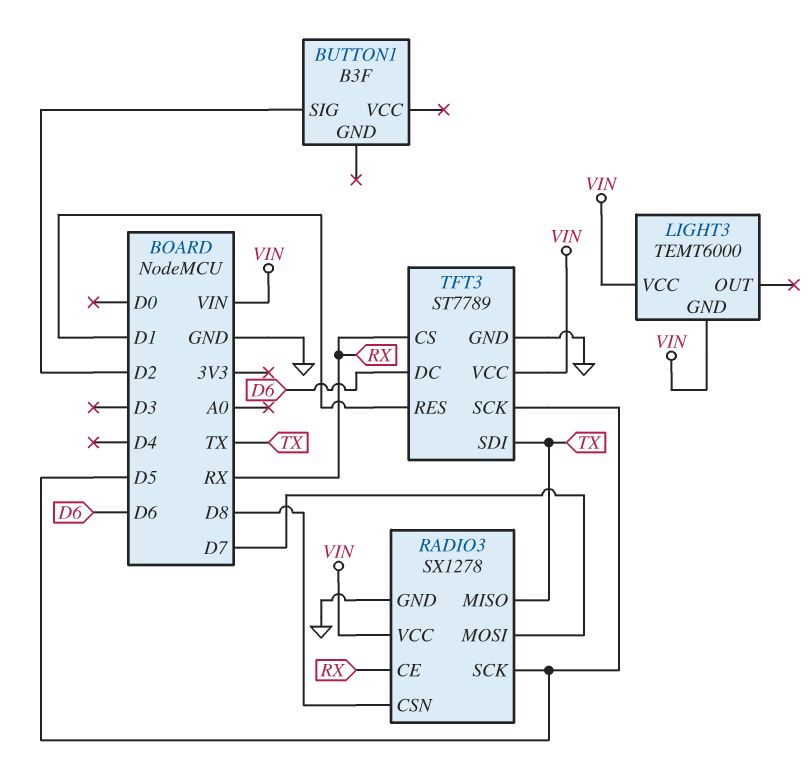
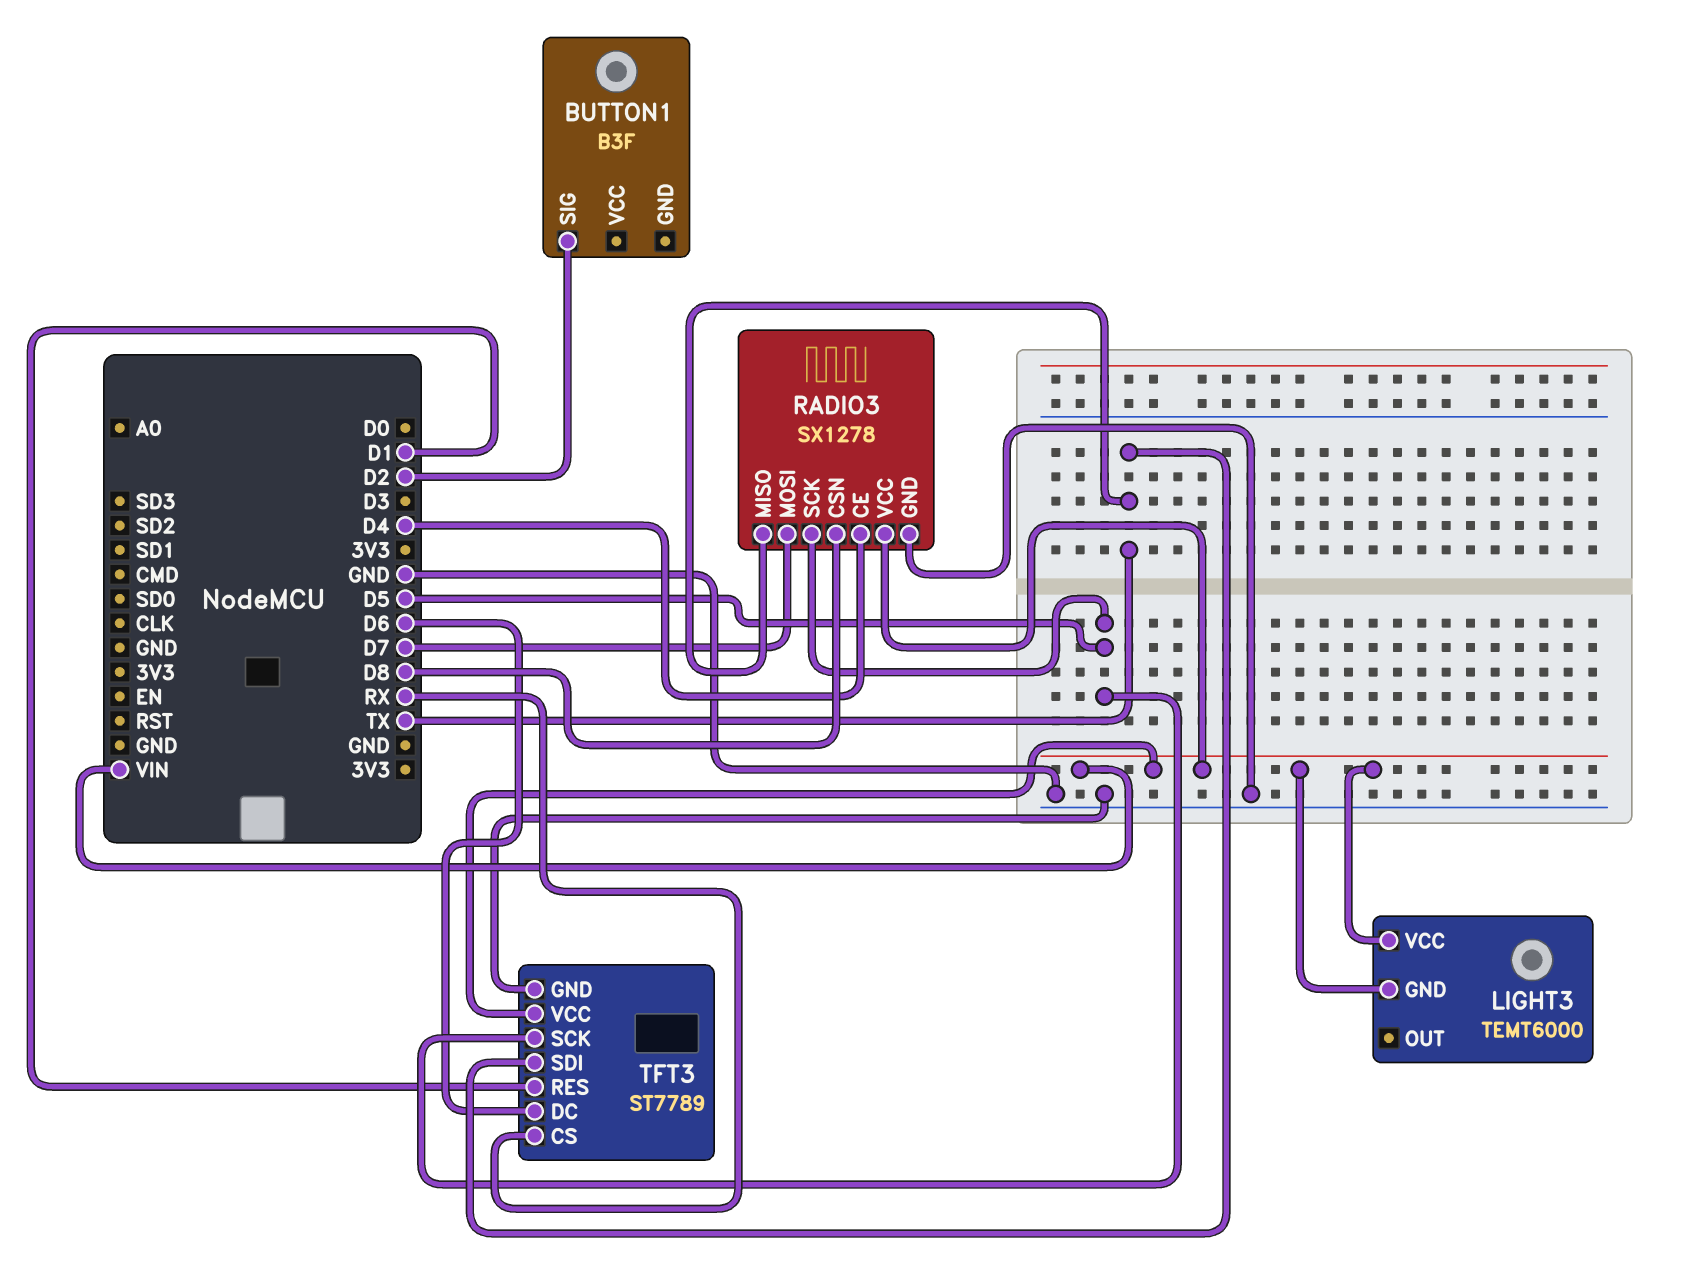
RADIO3 pin CE: RX -> D4

